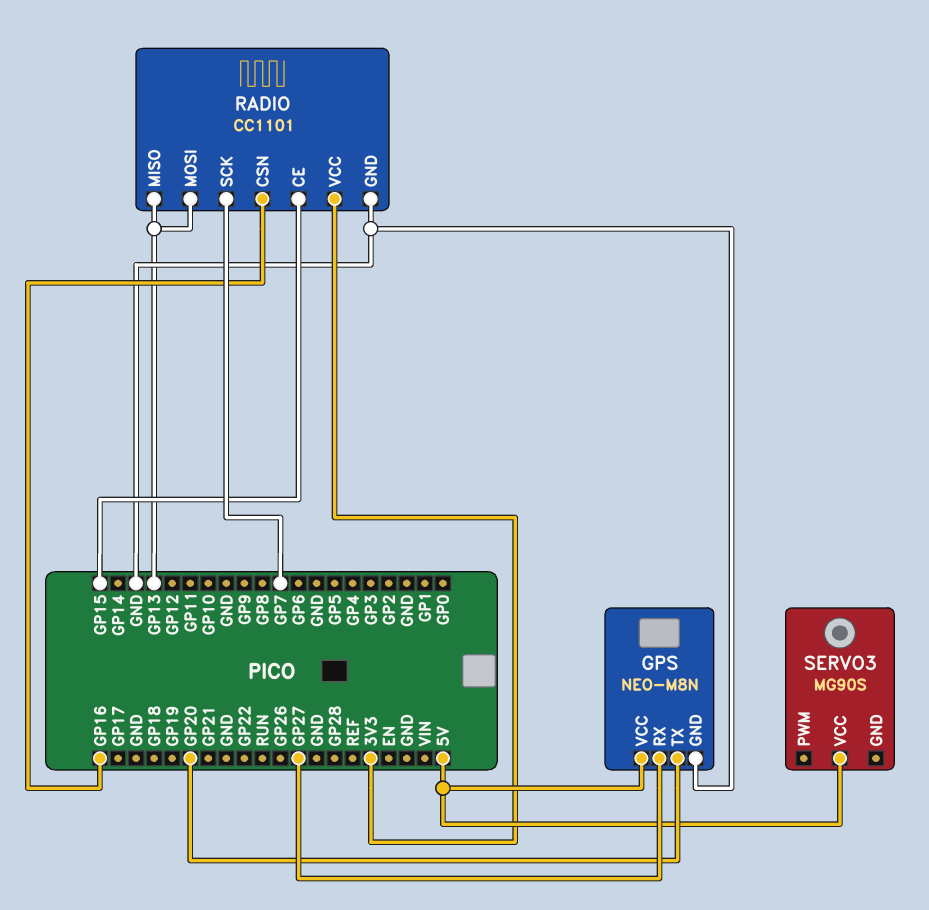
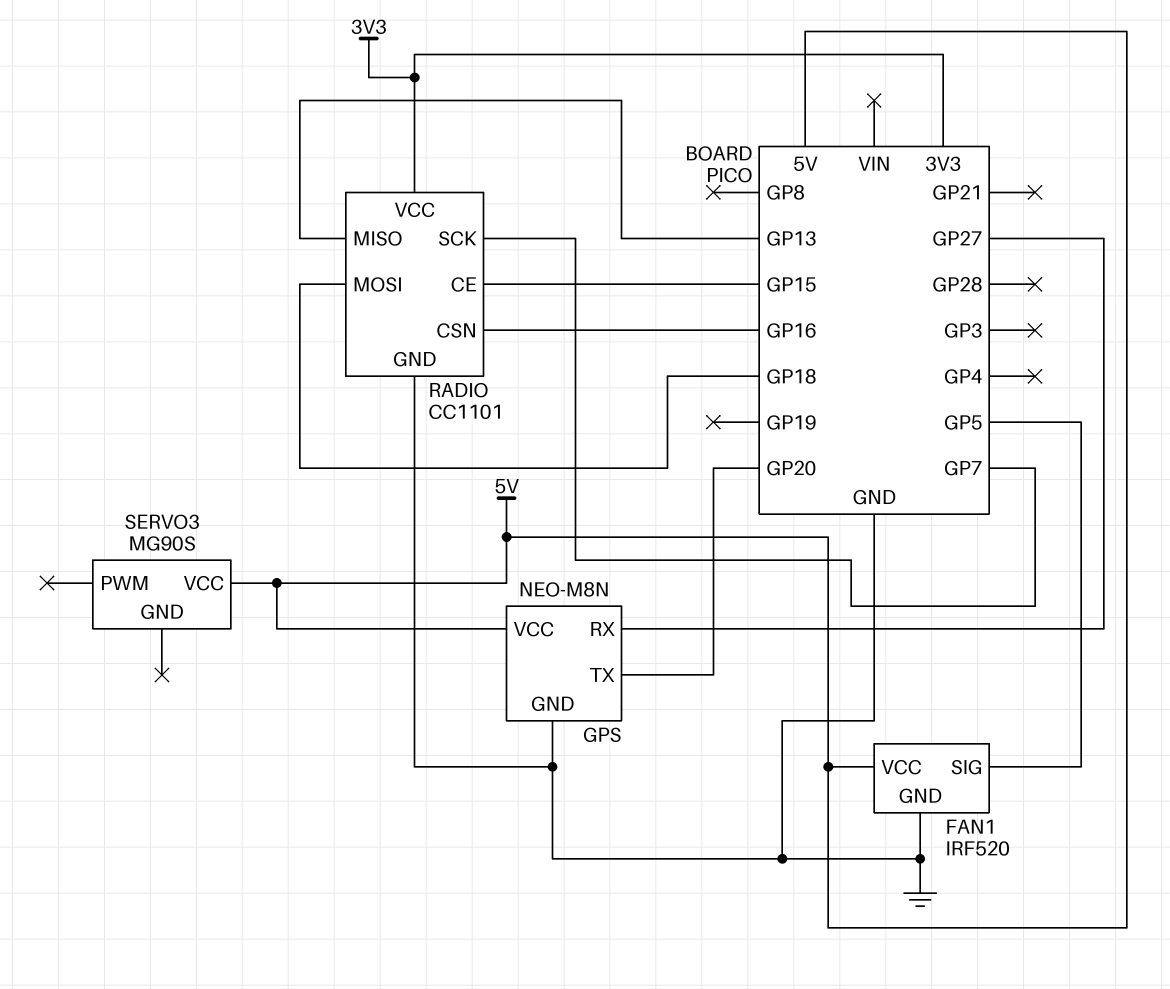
FAN1: none -> IRF520
FAN1 pin GND: none -> GND
FAN1 pin SIG: none -> GP5
FAN1 pin VCC: none -> 5V
RADIO pin MOSI: GP13 -> GP18

